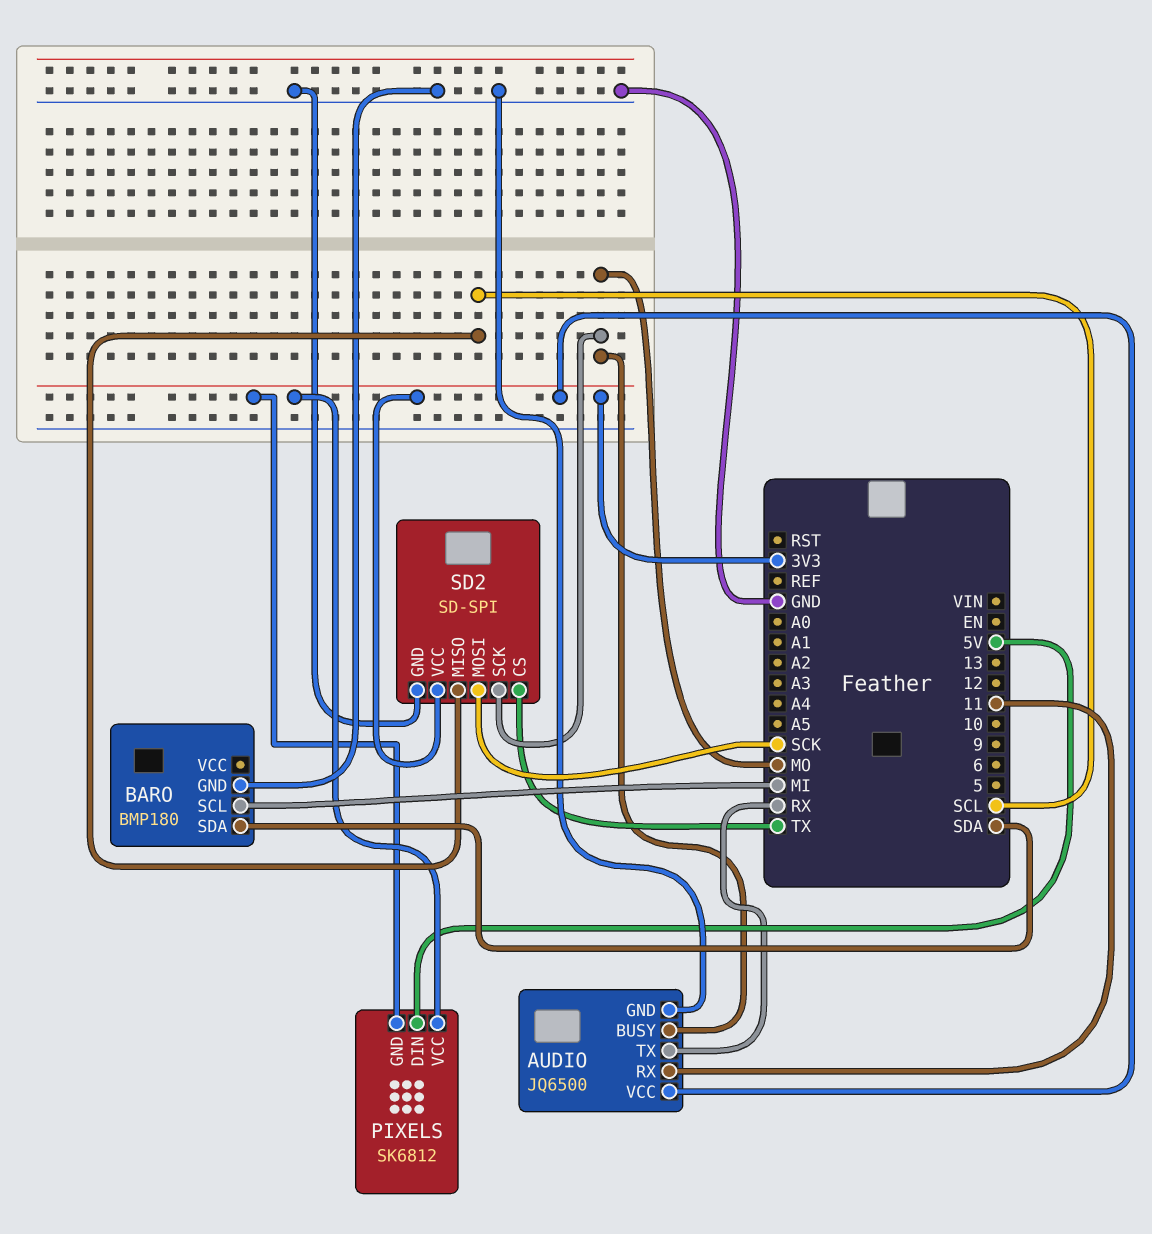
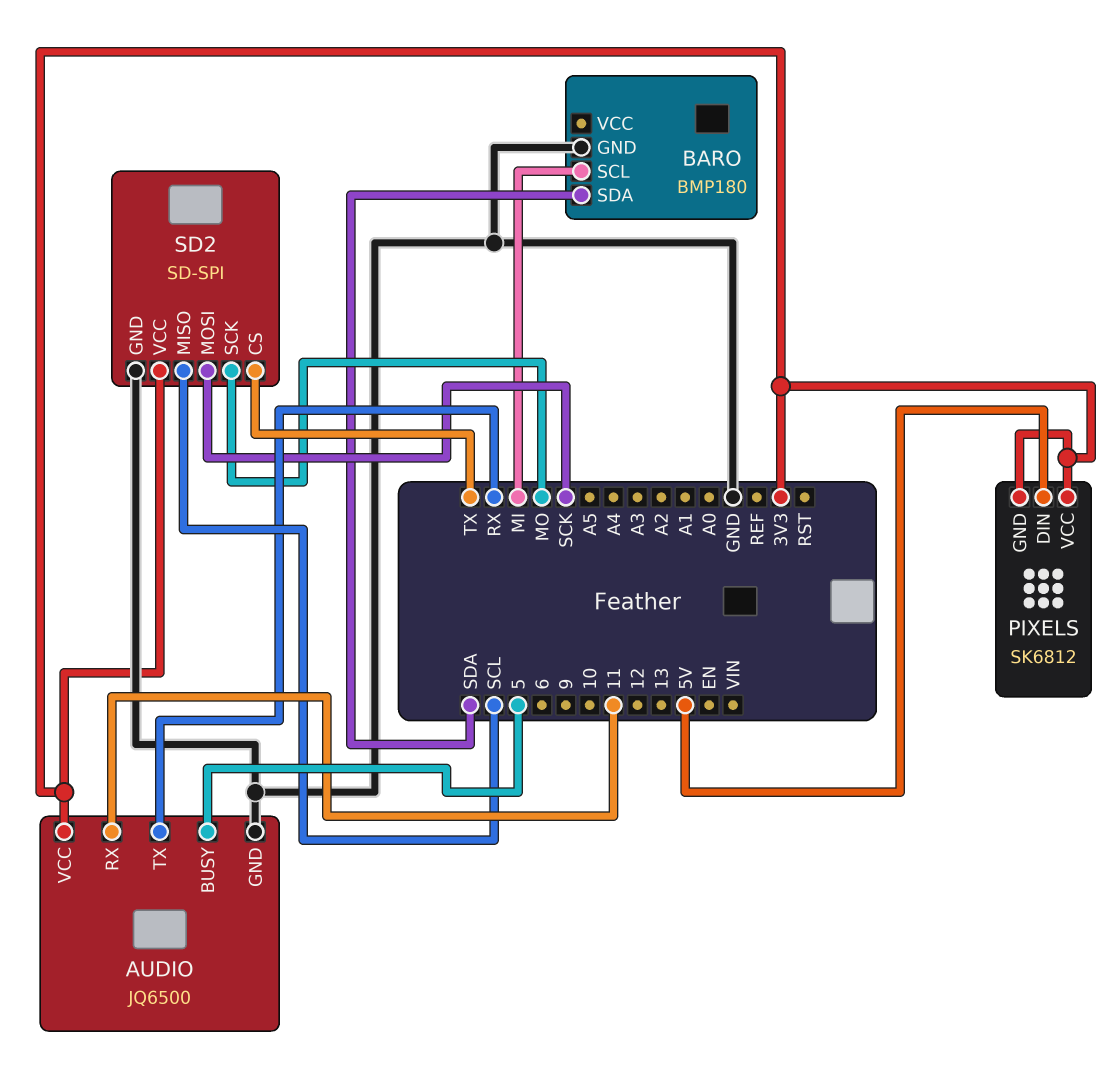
AUDIO pin BUSY: MO -> 5

